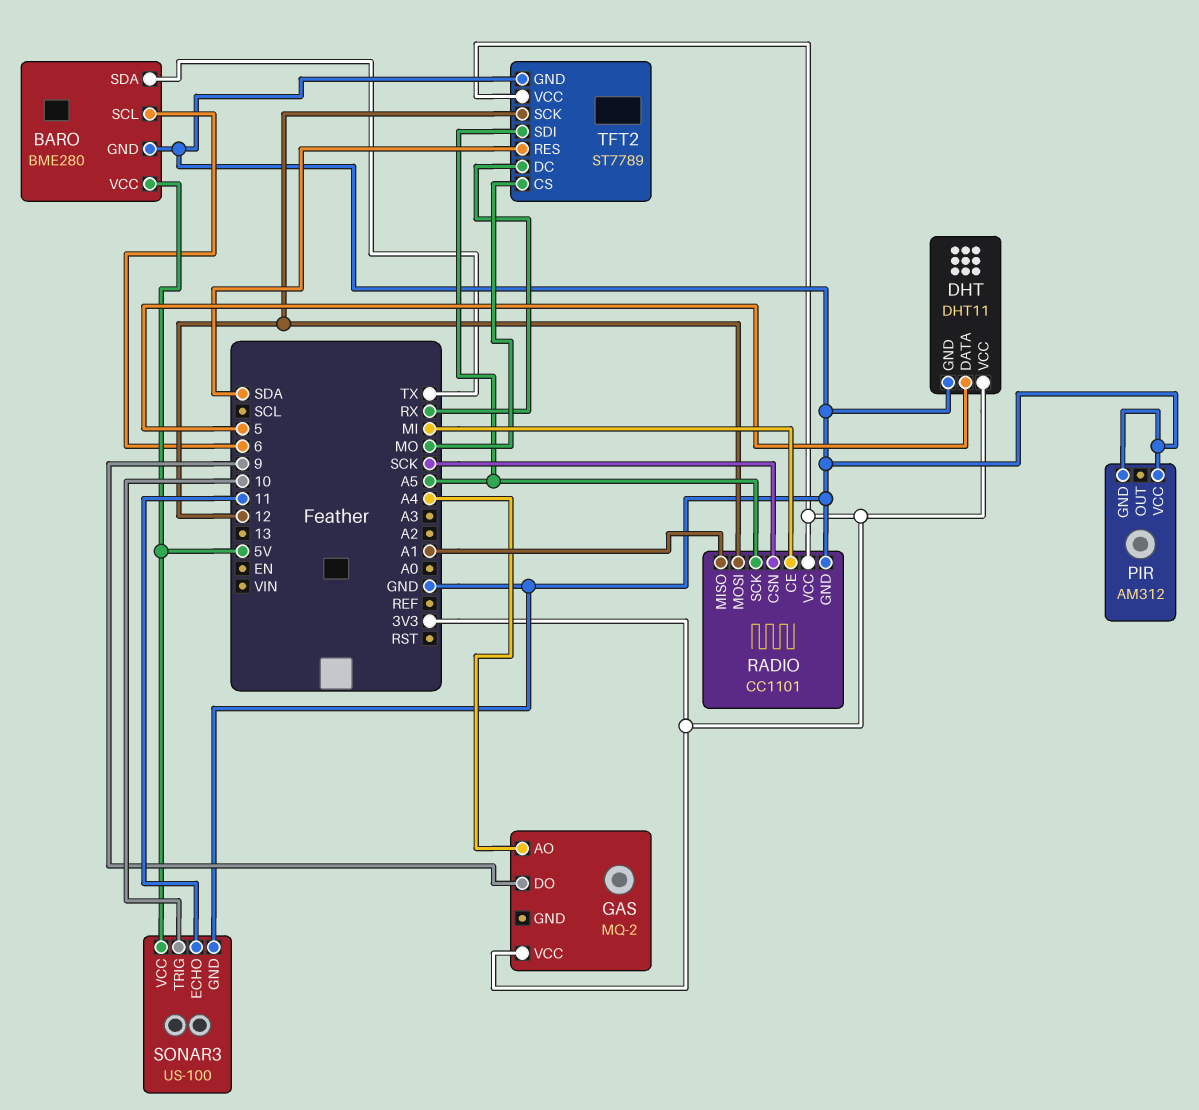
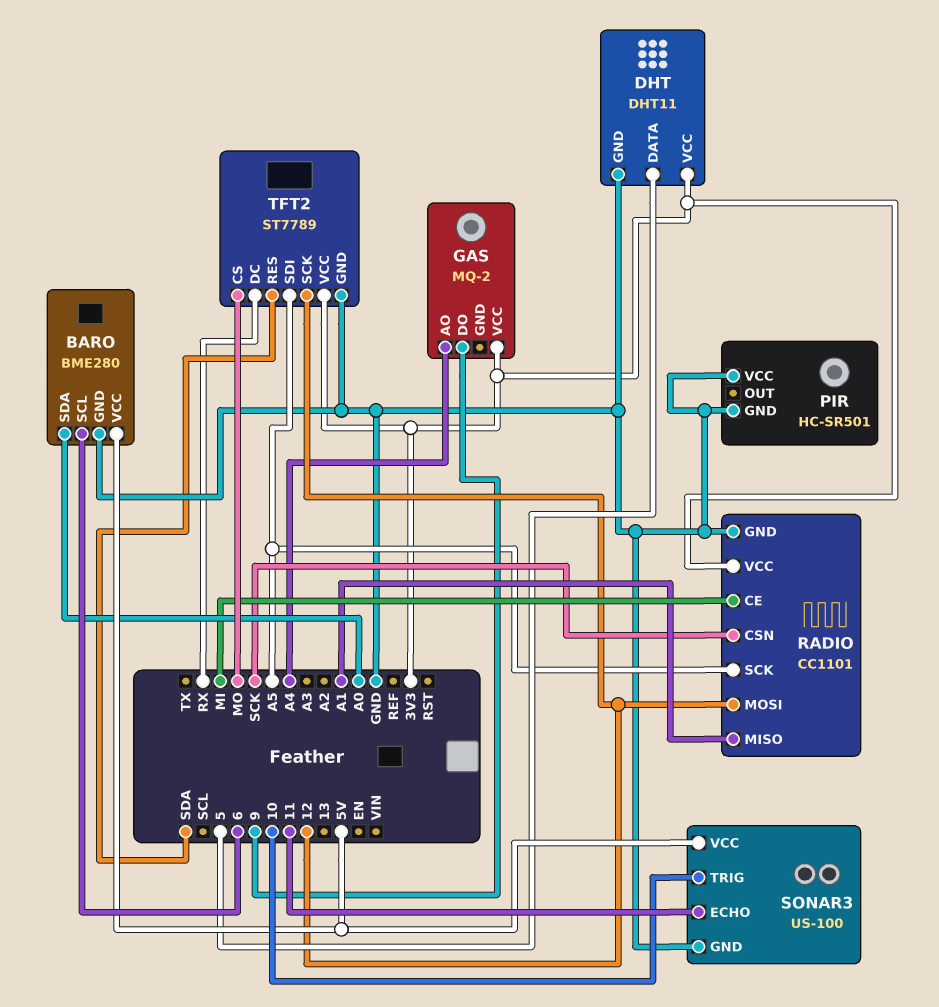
BARO pin SDA: TX -> A0
PIR: AM312 -> HC-SR501

